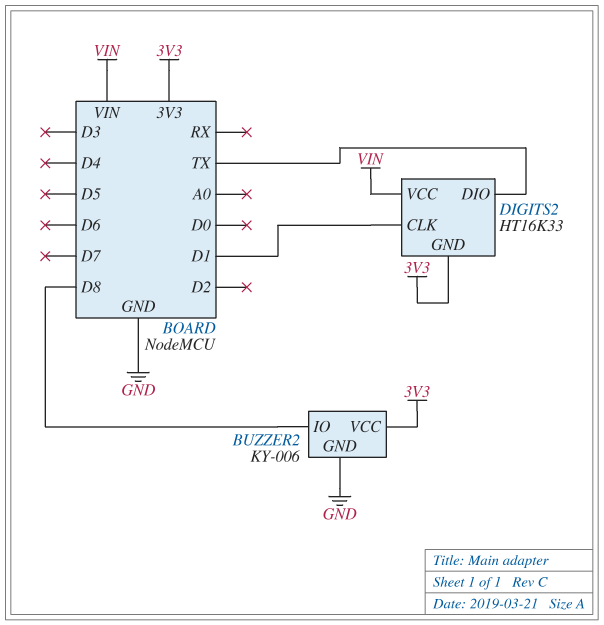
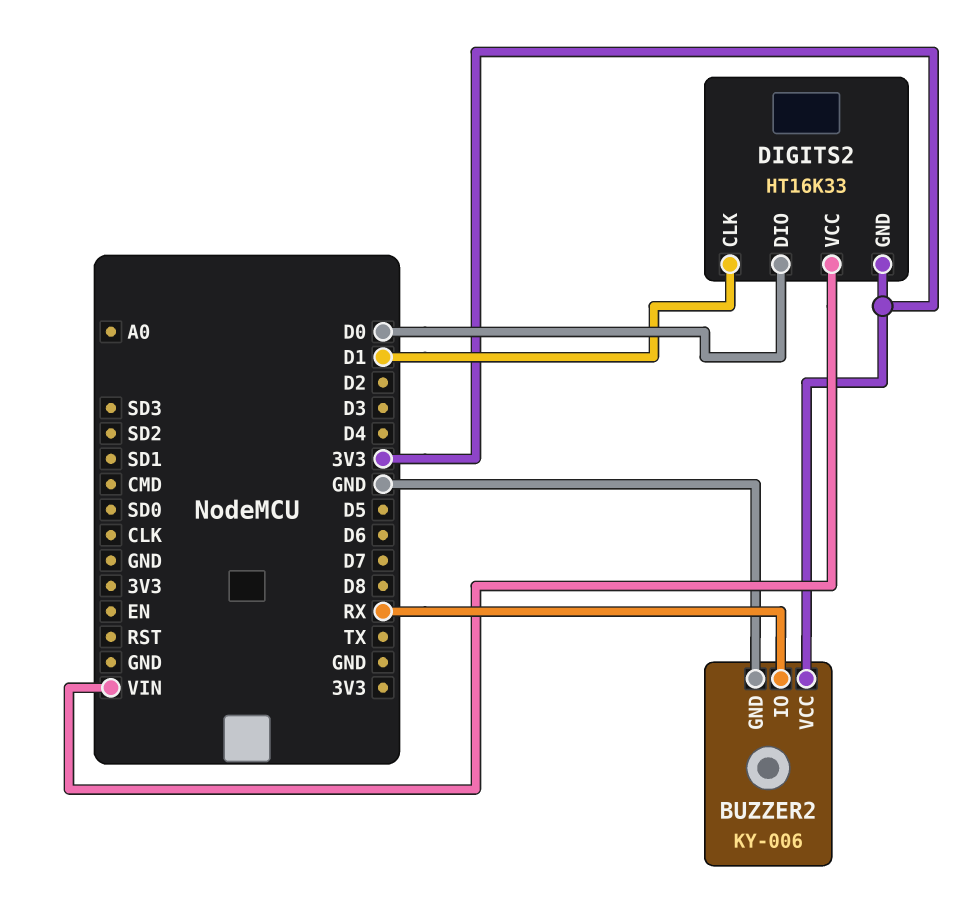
BUZZER2 pin IO: D8 -> RX
DIGITS2 pin DIO: TX -> D0

